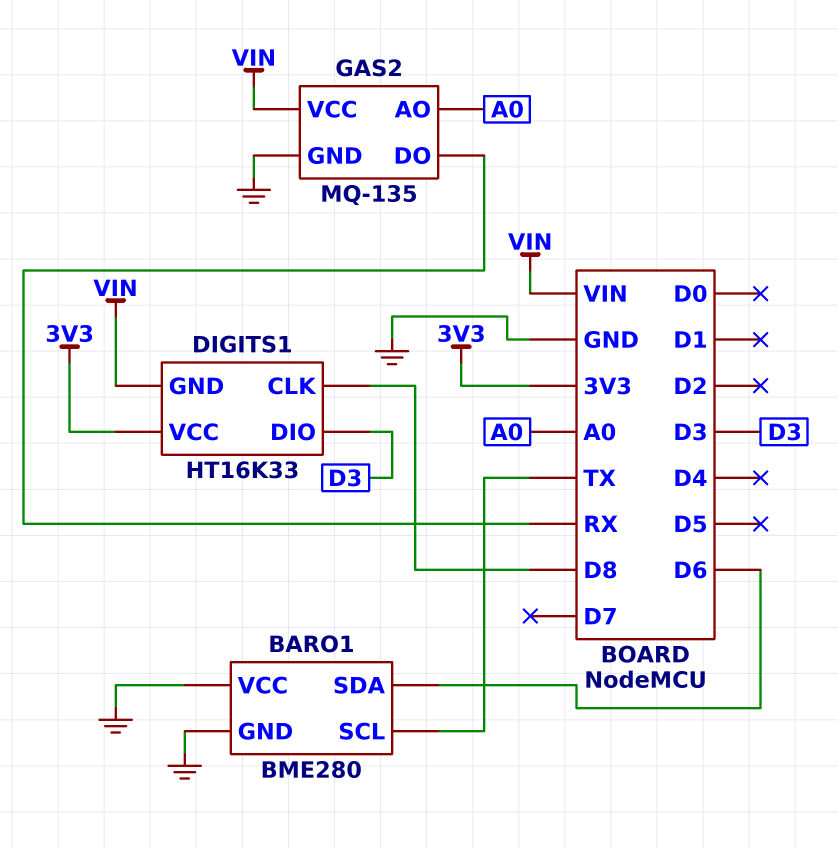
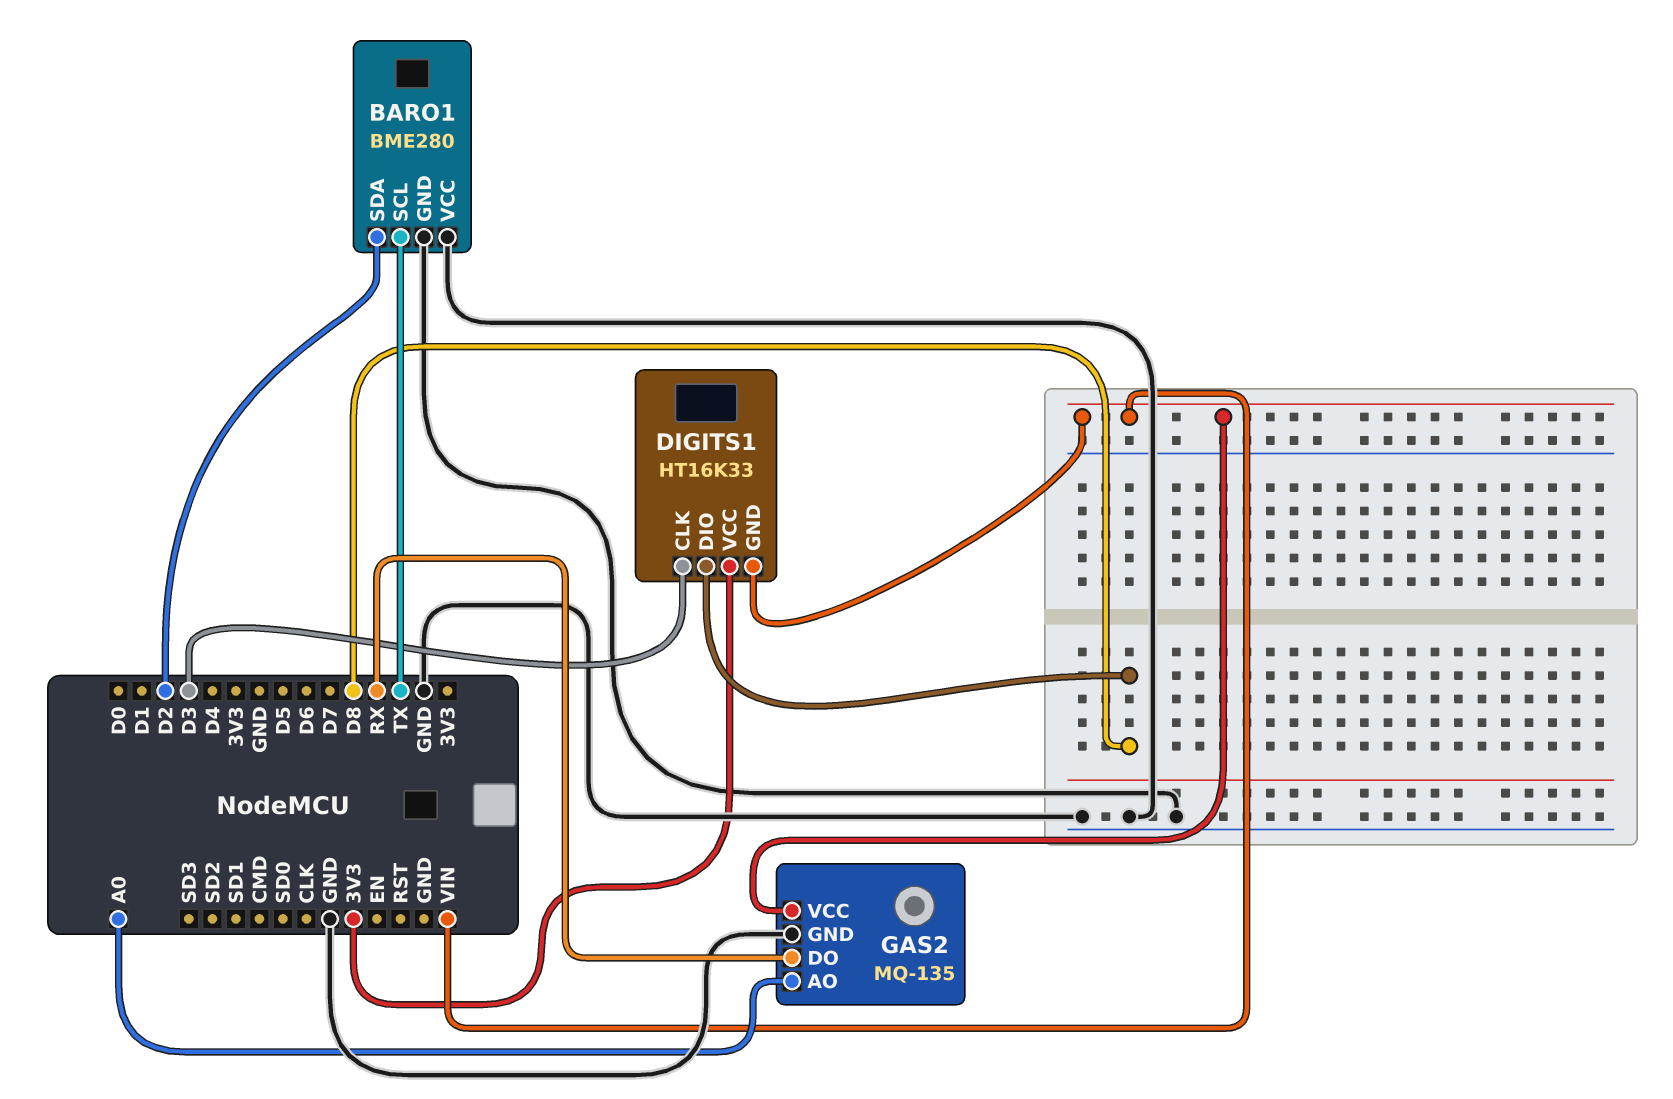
BARO1 pin SDA: D6 -> D2
DIGITS1 pin CLK: D8 -> D3
DIGITS1 pin DIO: D3 -> D8

